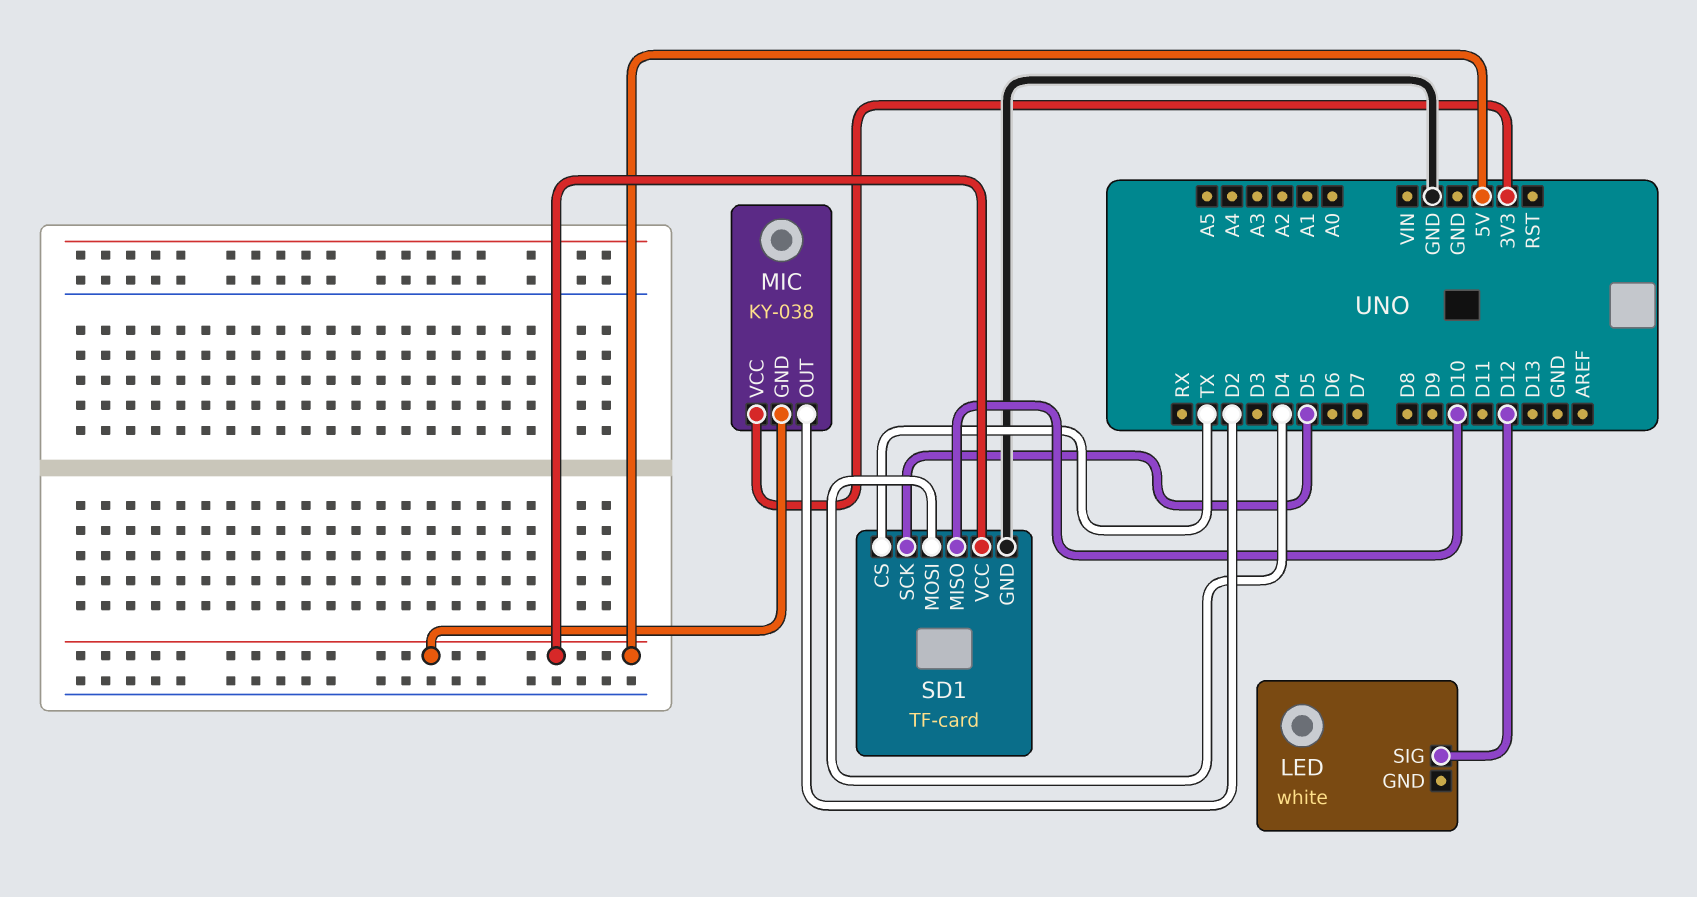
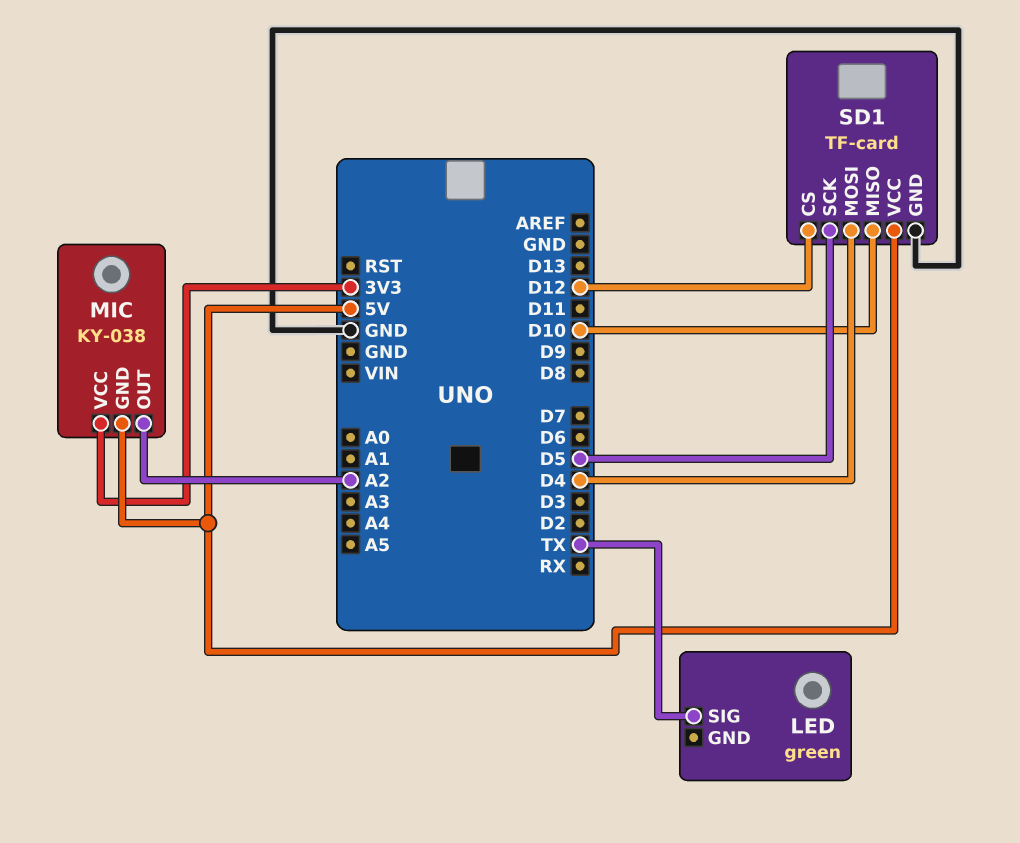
LED: white -> green
LED pin SIG: D12 -> TX
MIC pin OUT: D2 -> A2
SD1 pin CS: TX -> D12

